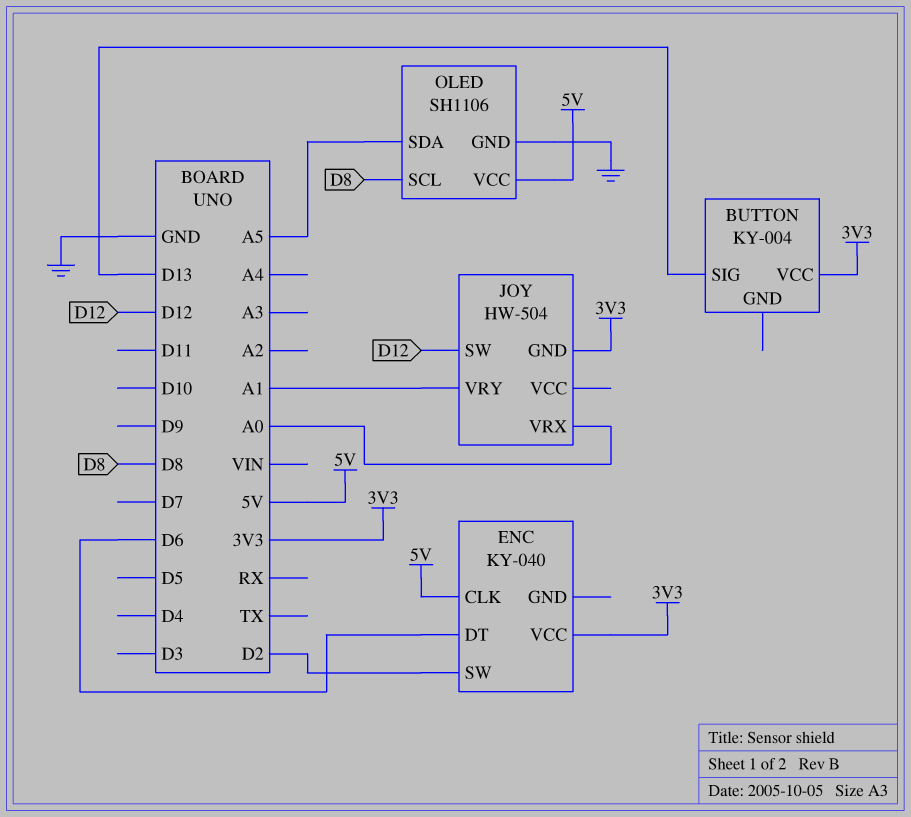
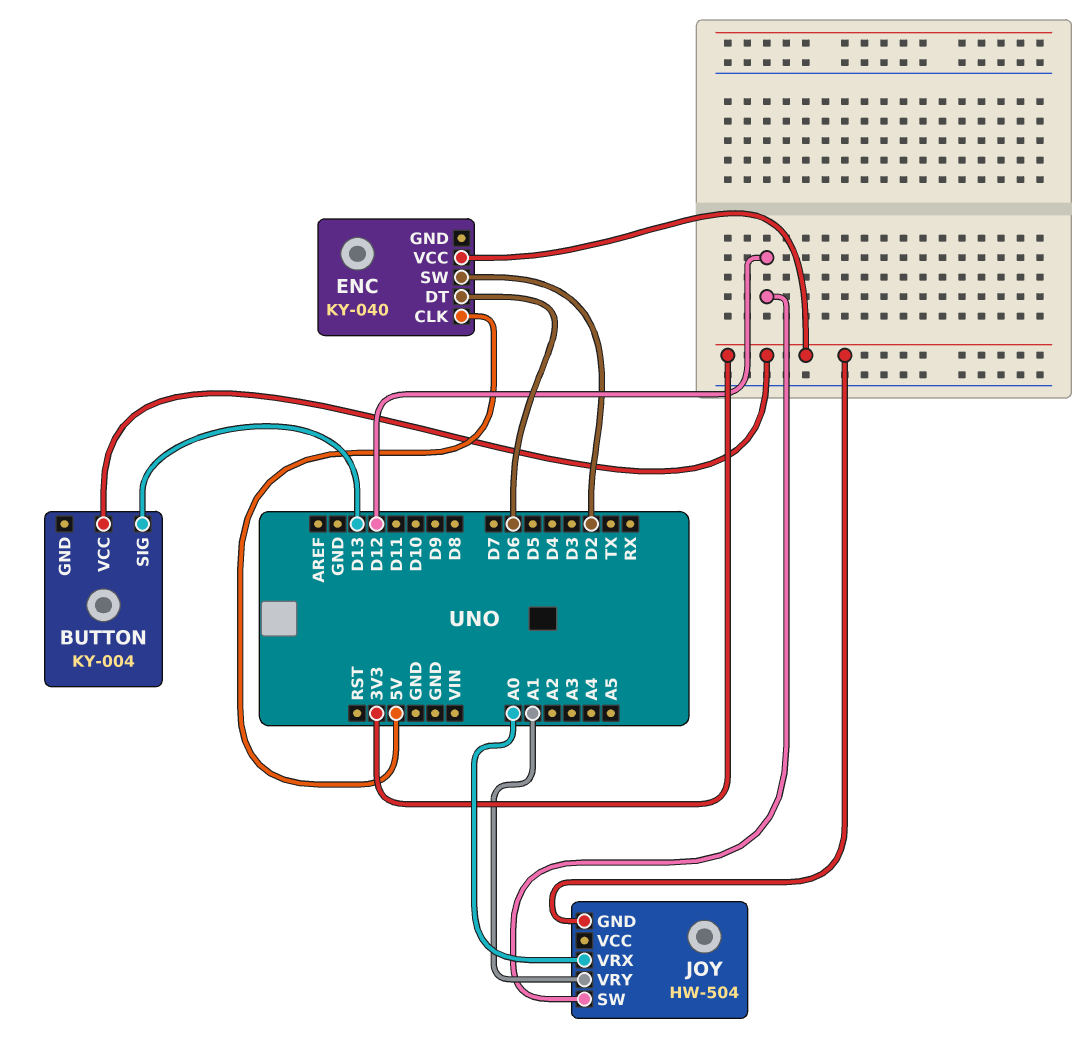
OLED: SH1106 -> none
OLED pin GND: GND -> none
OLED pin SCL: D8 -> none
OLED pin SDA: A5 -> none
OLED pin VCC: 5V -> none

